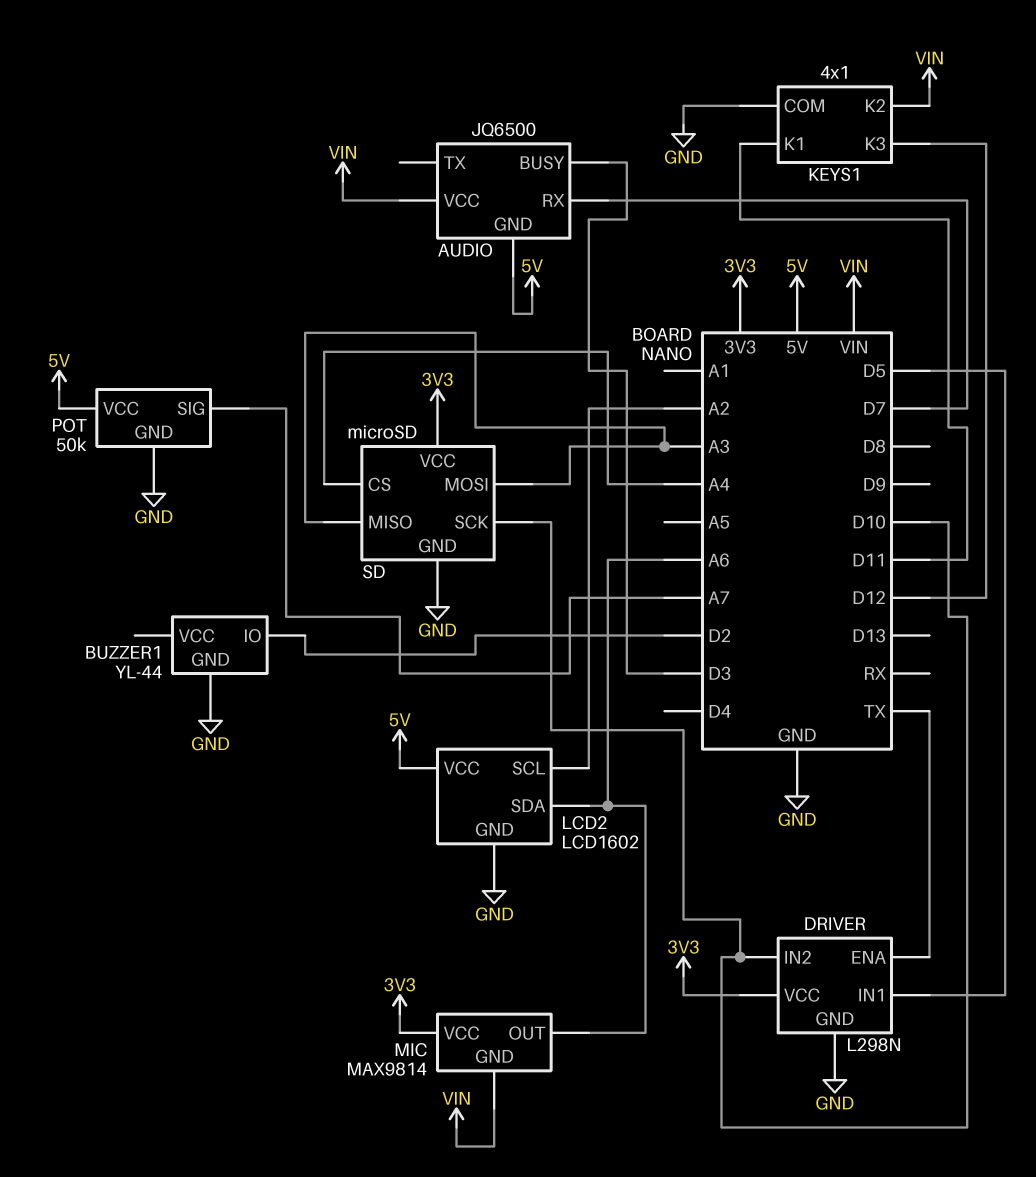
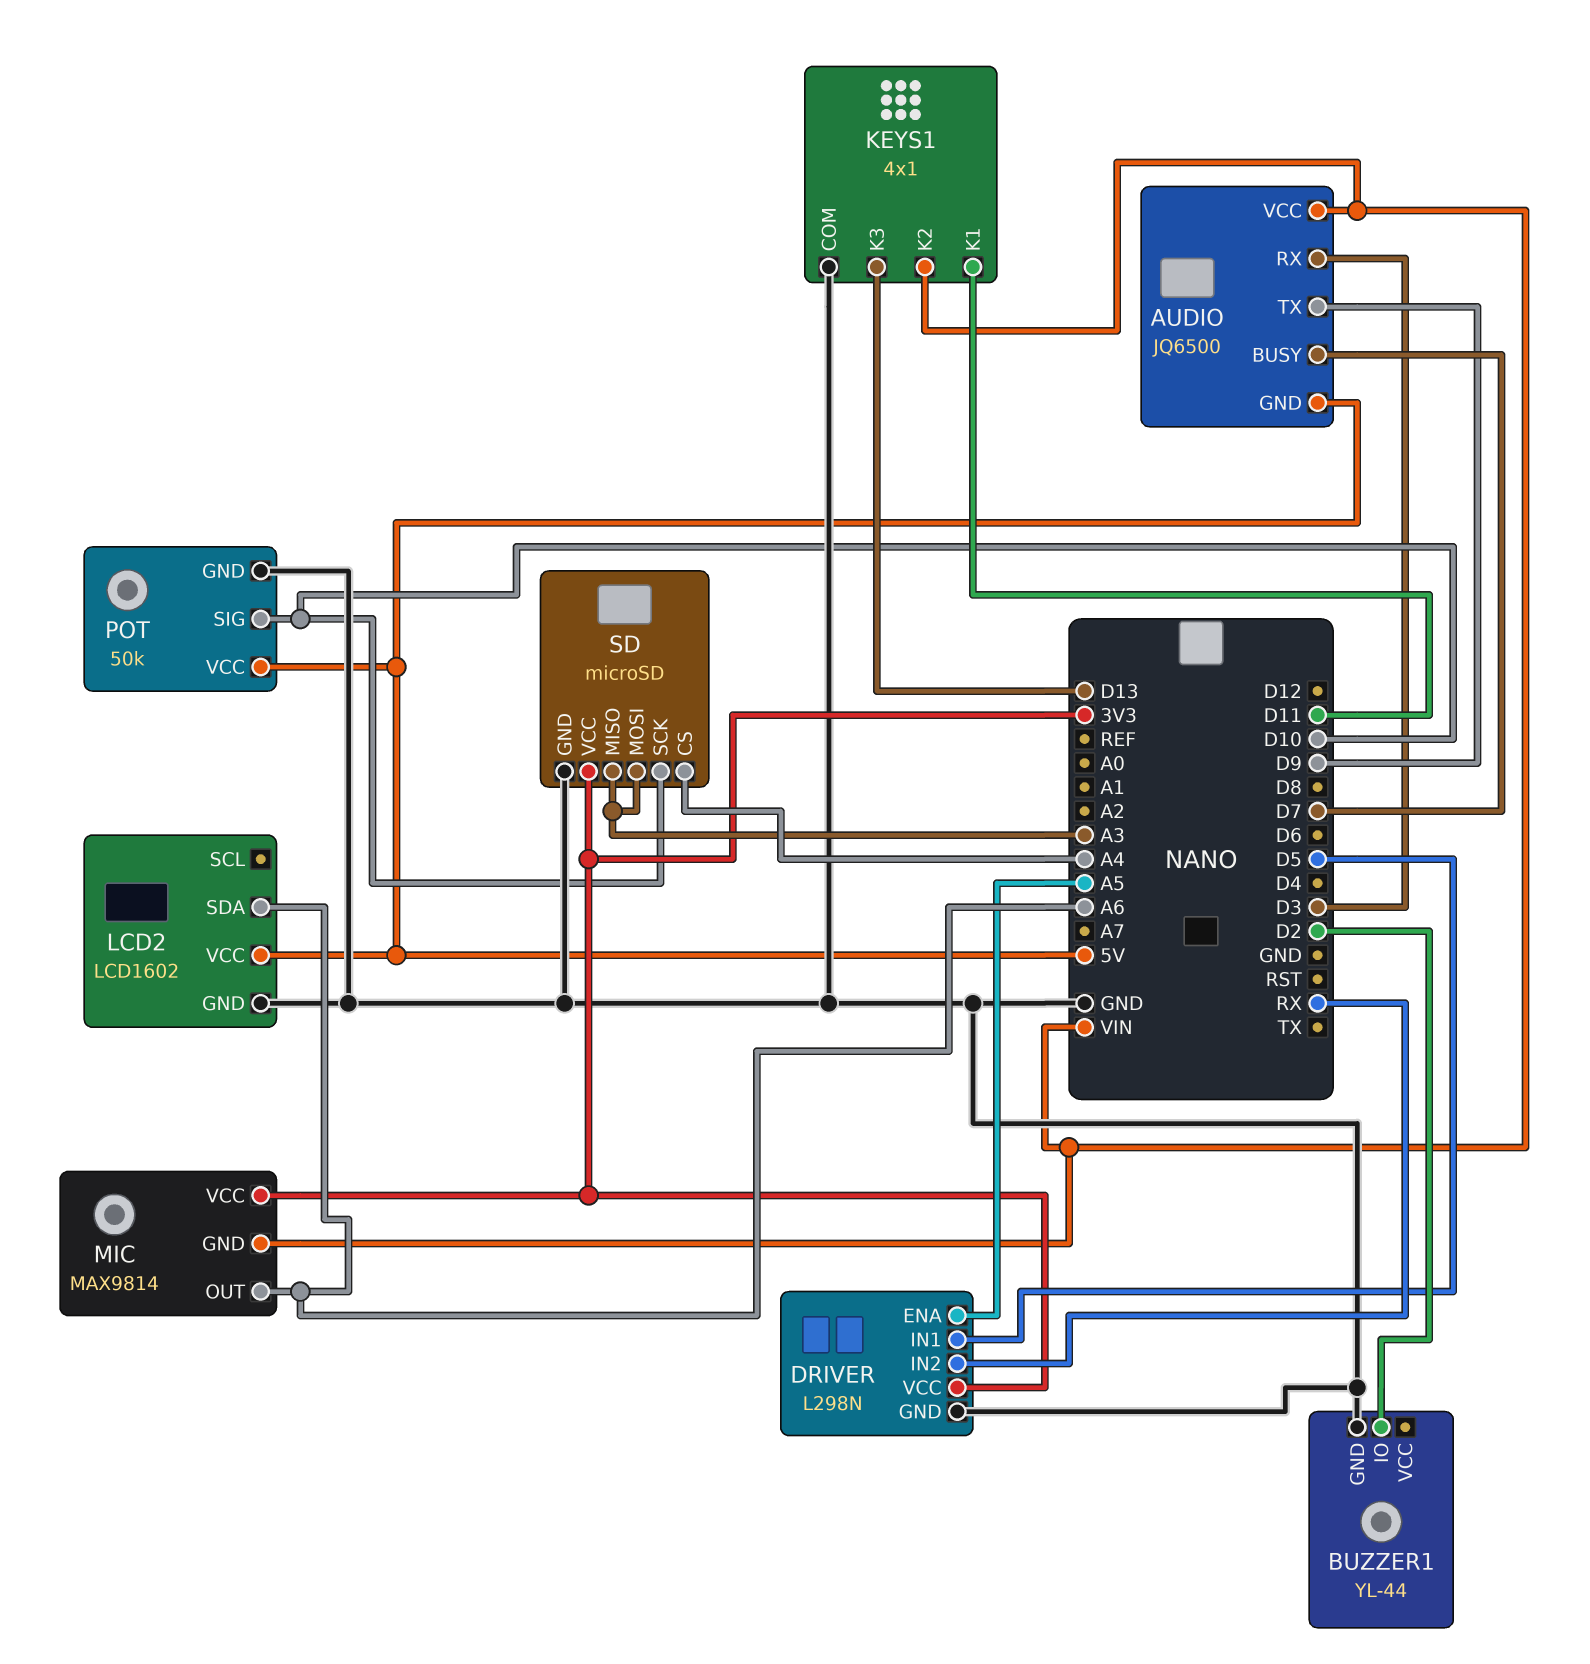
AUDIO pin BUSY: D3 -> D7
AUDIO pin RX: D7 -> D3
AUDIO pin TX: none -> D9
DRIVER pin ENA: TX -> A5
DRIVER pin IN2: D10 -> RX
KEYS1 pin K3: D12 -> D13
LCD2 pin SCL: A2 -> none
POT pin SIG: A7 -> D10

